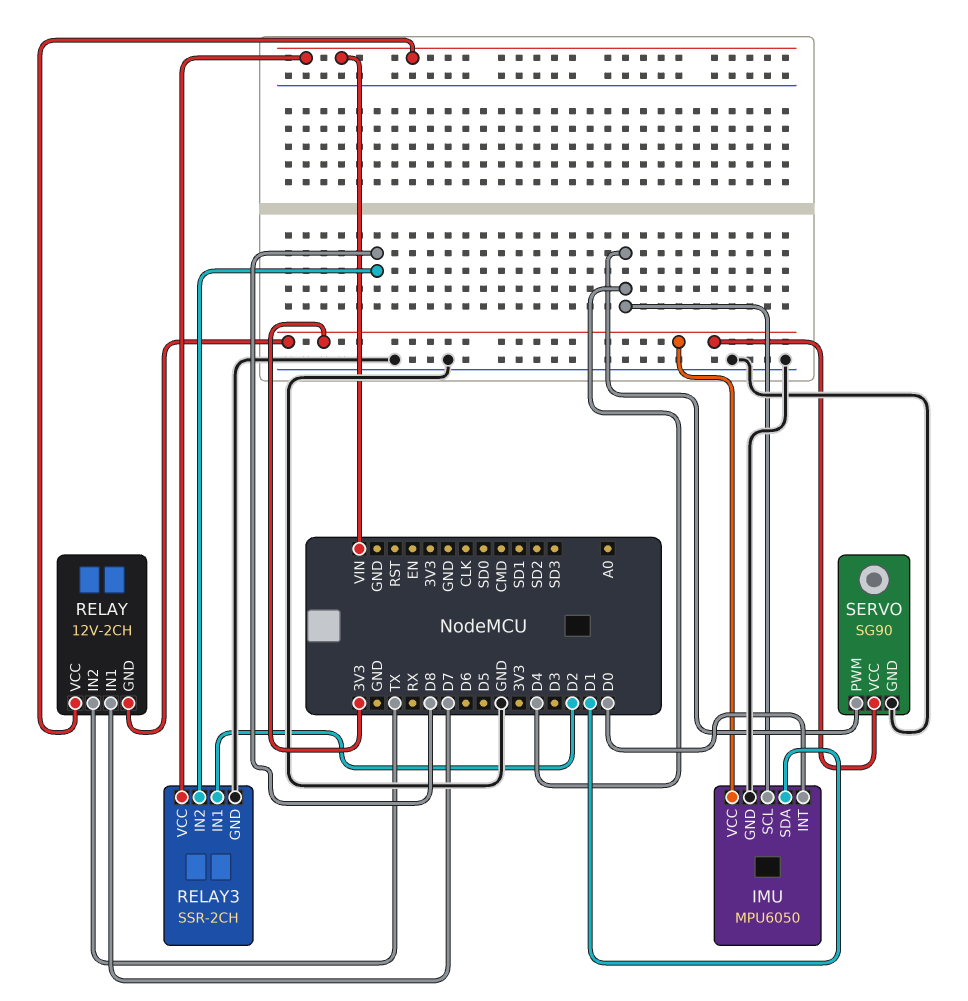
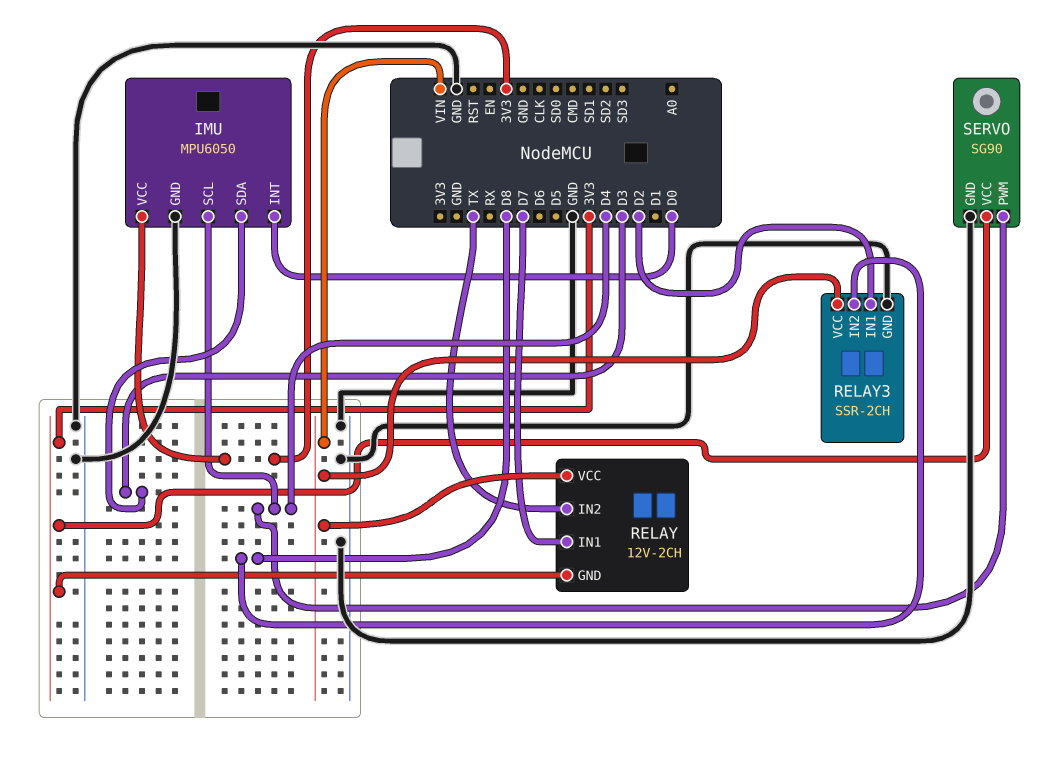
IMU pin SDA: D1 -> D3

